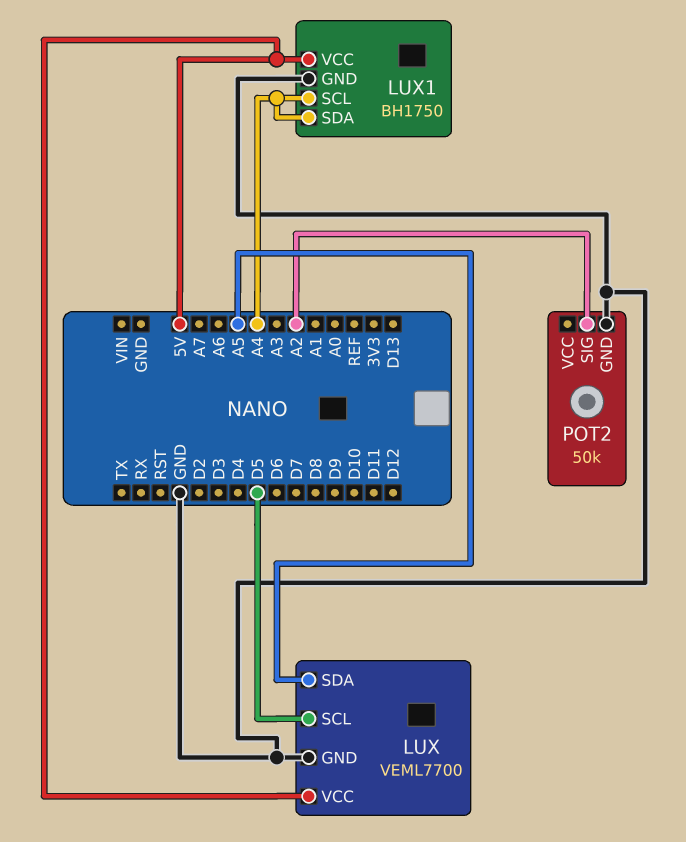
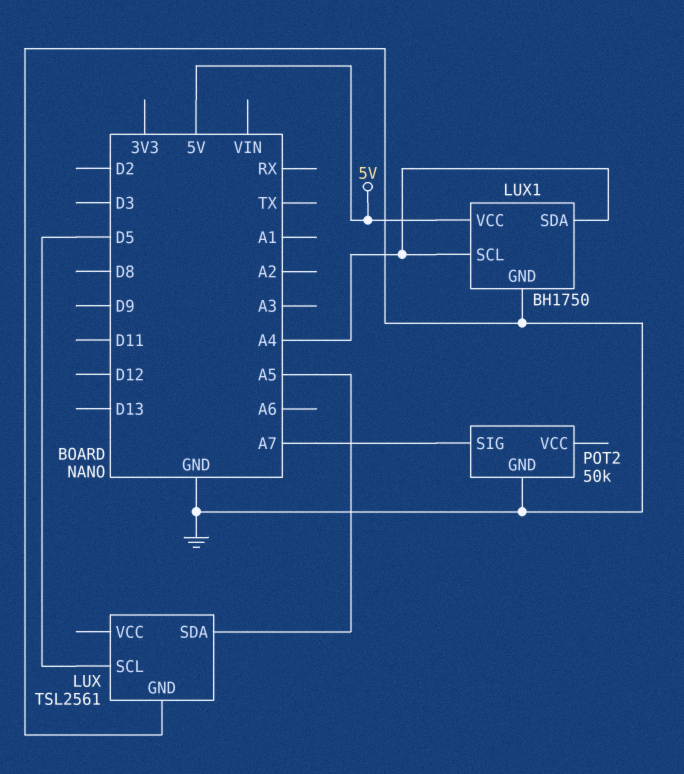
LUX: VEML7700 -> TSL2561
LUX pin VCC: 5V -> none
POT2 pin SIG: A2 -> A7

